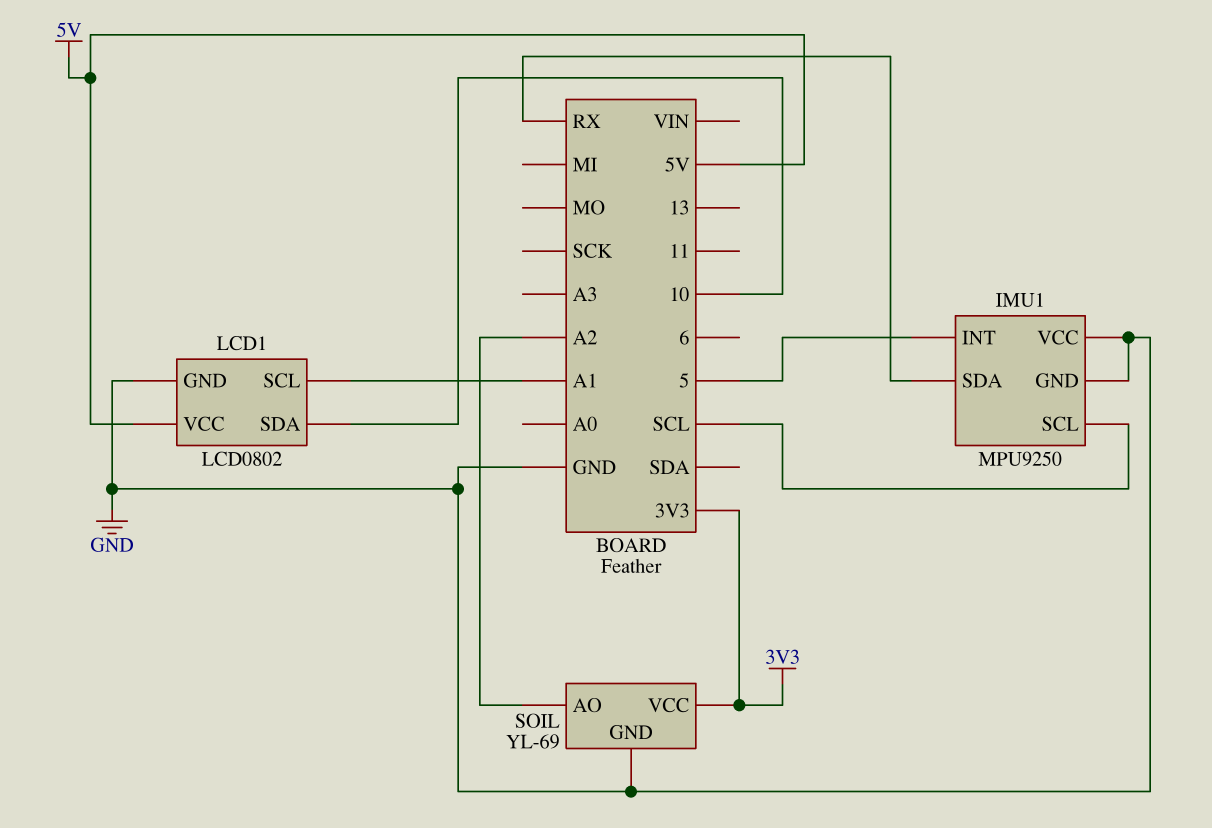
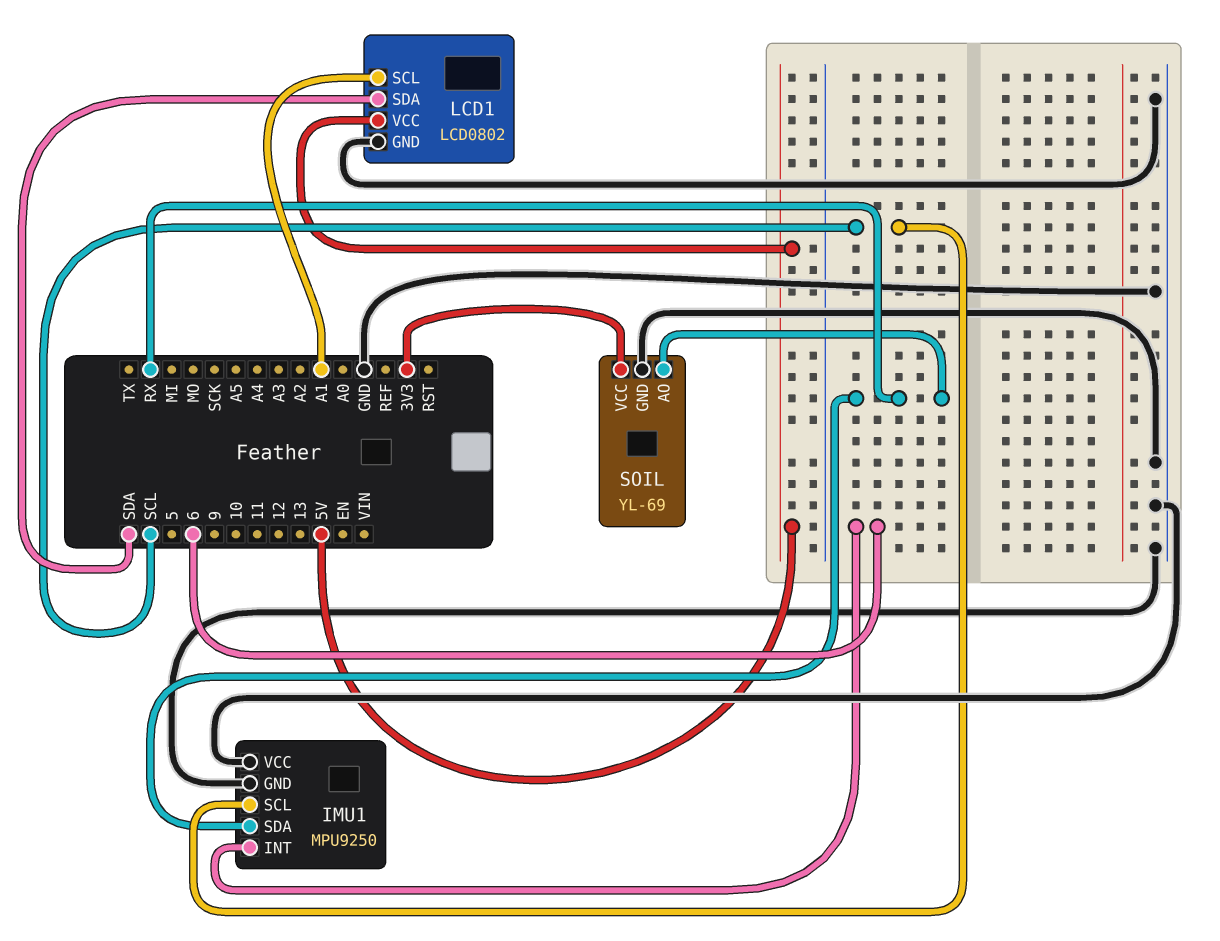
IMU1 pin INT: 5 -> 6
LCD1 pin SDA: 10 -> SDA
SOIL pin AO: A2 -> RX

